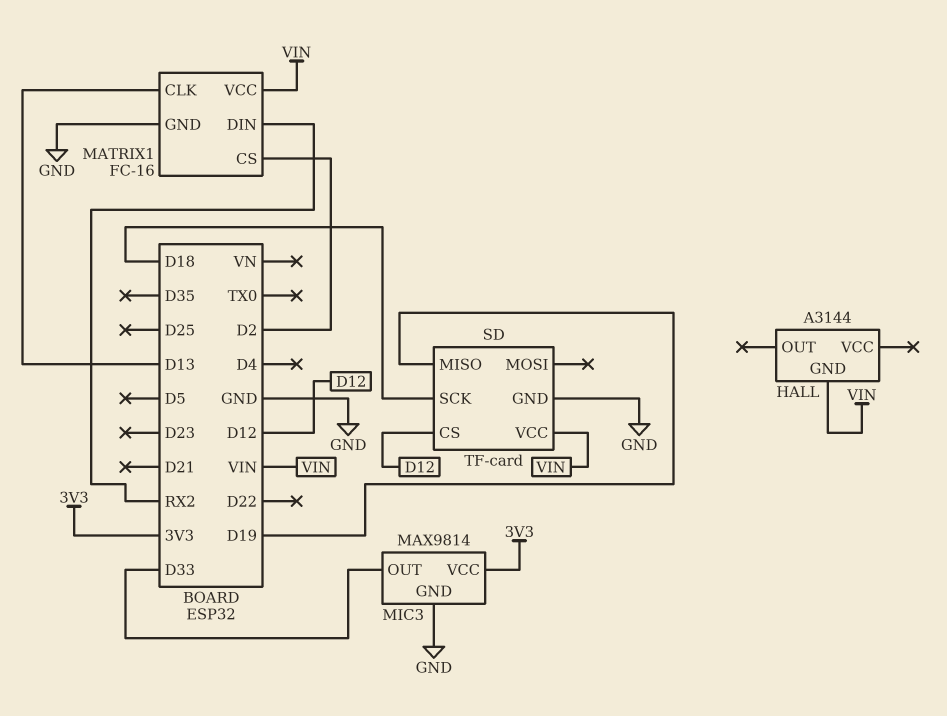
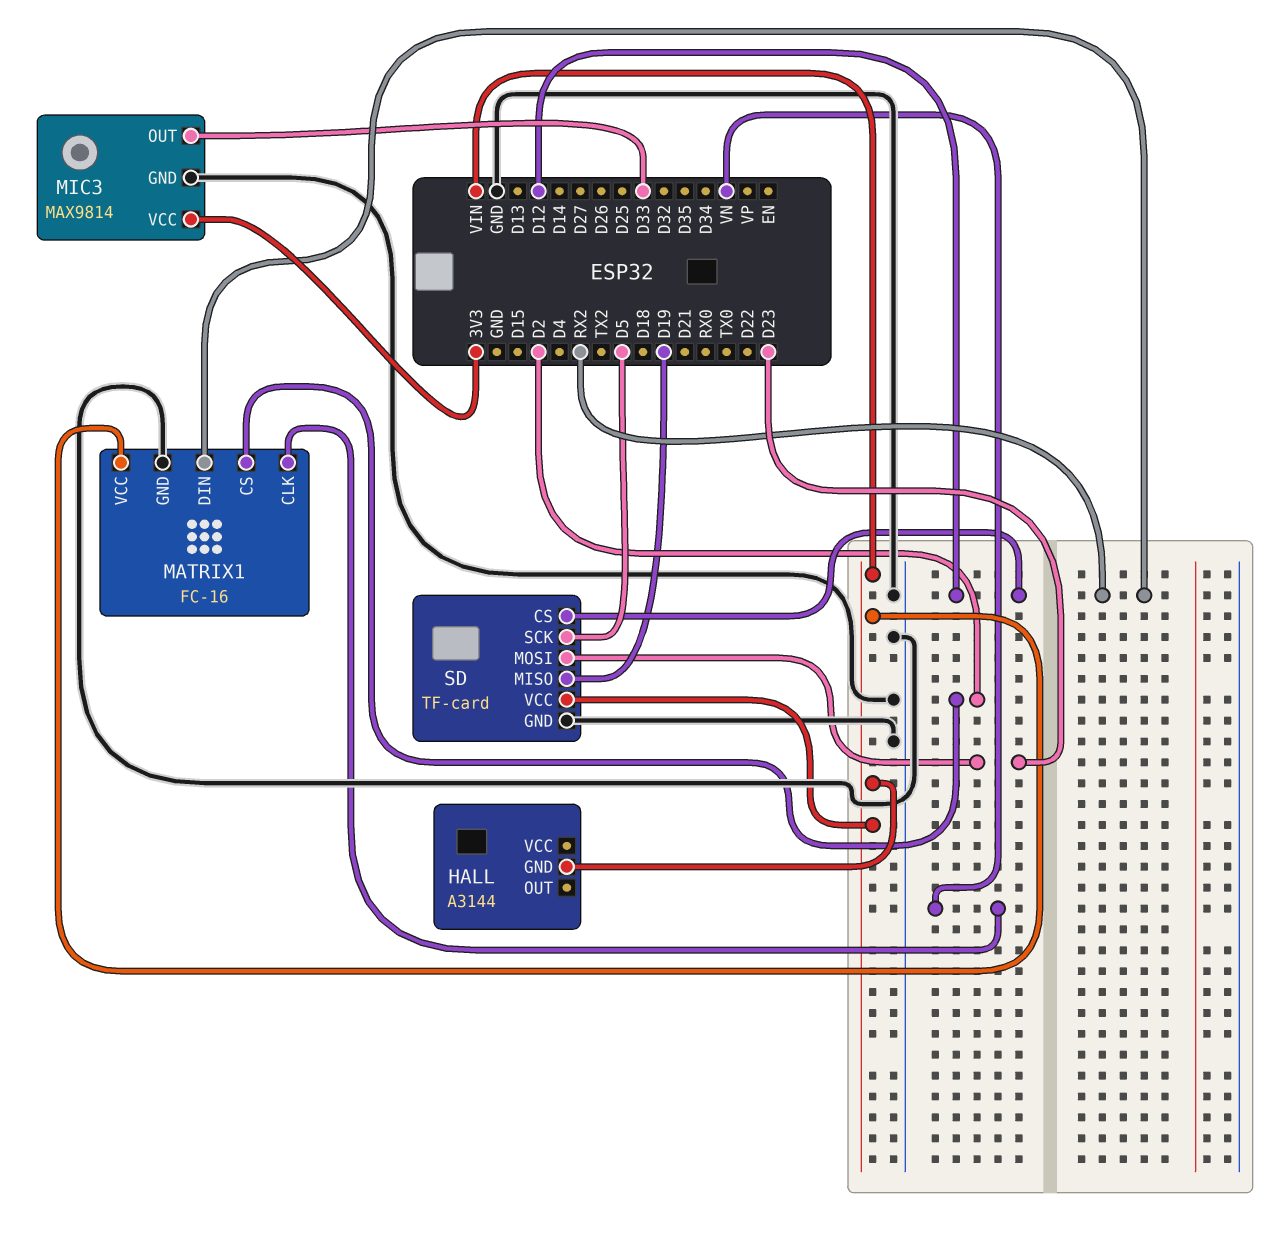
MATRIX1 pin CLK: D13 -> VN
SD pin MOSI: none -> D23
SD pin SCK: D18 -> D5

